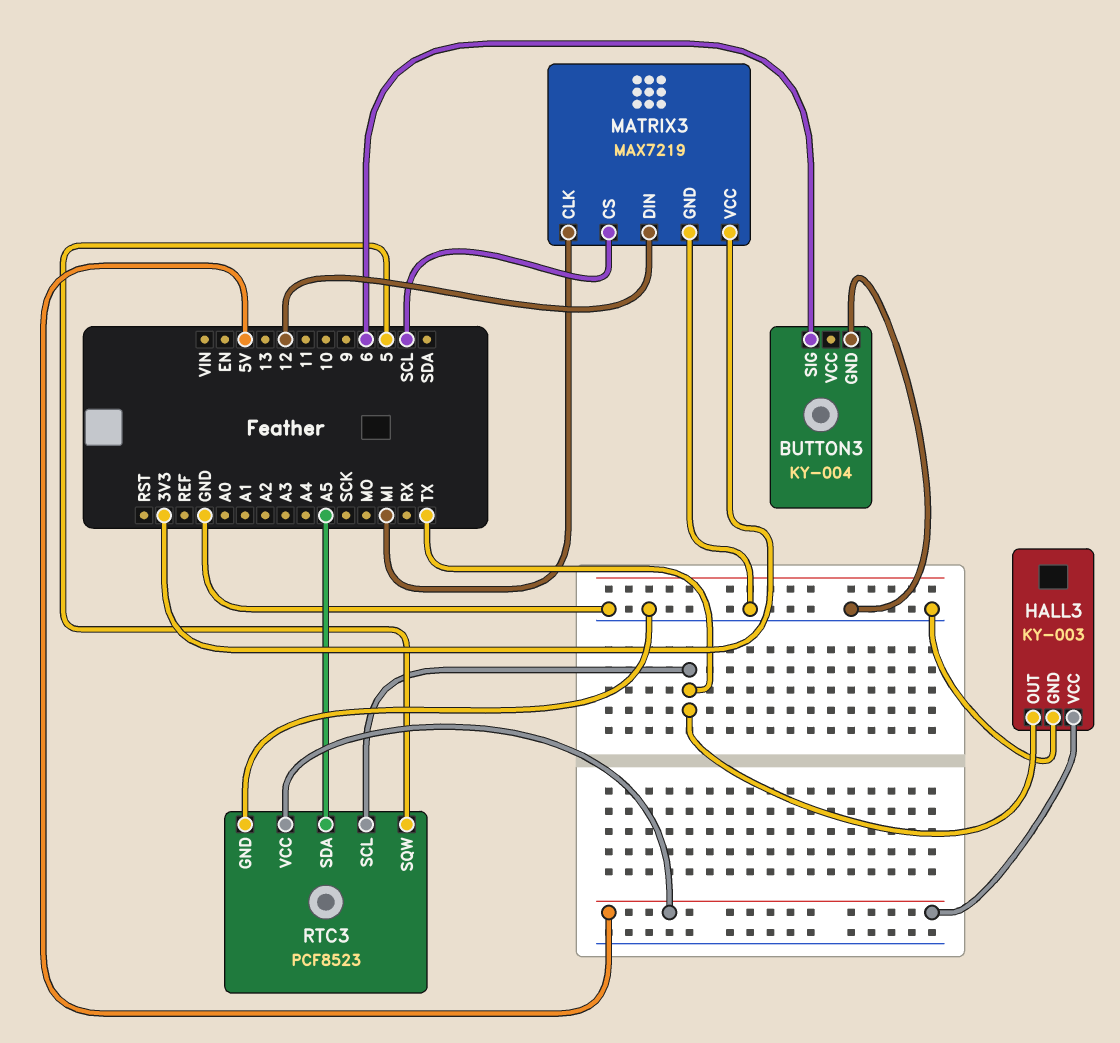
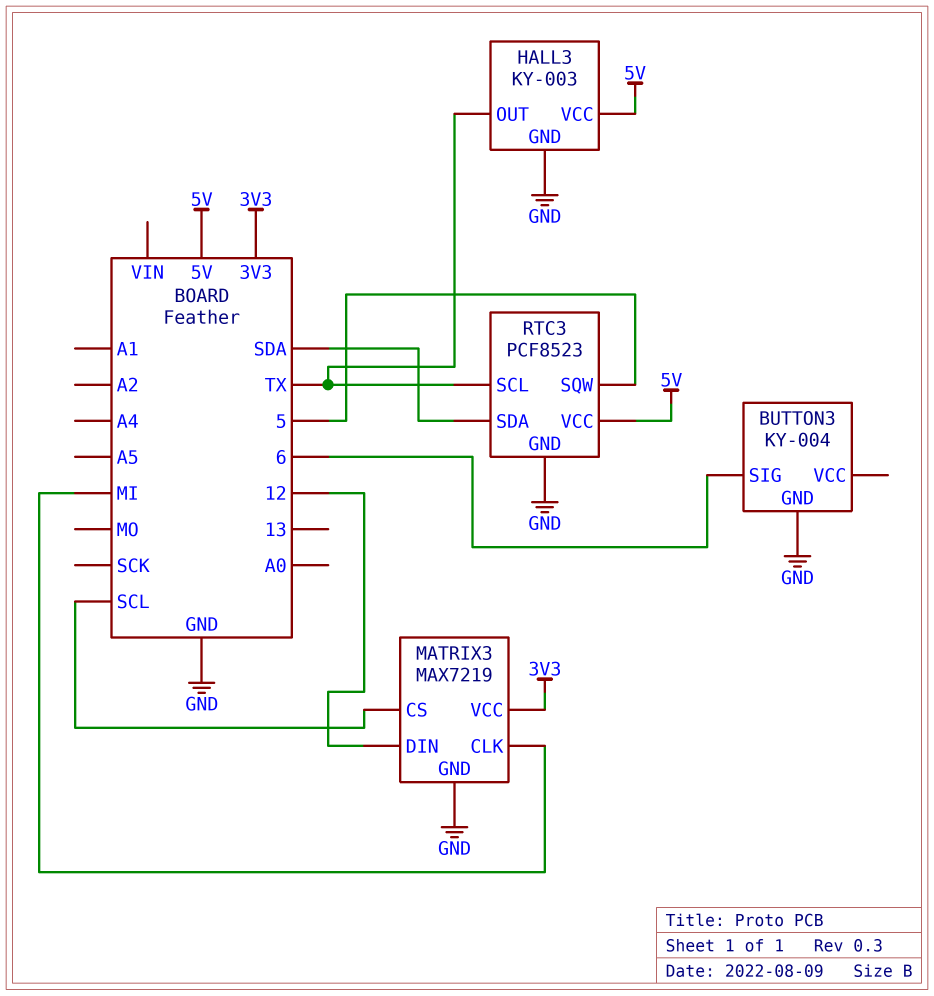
RTC3 pin SDA: A5 -> SDA

